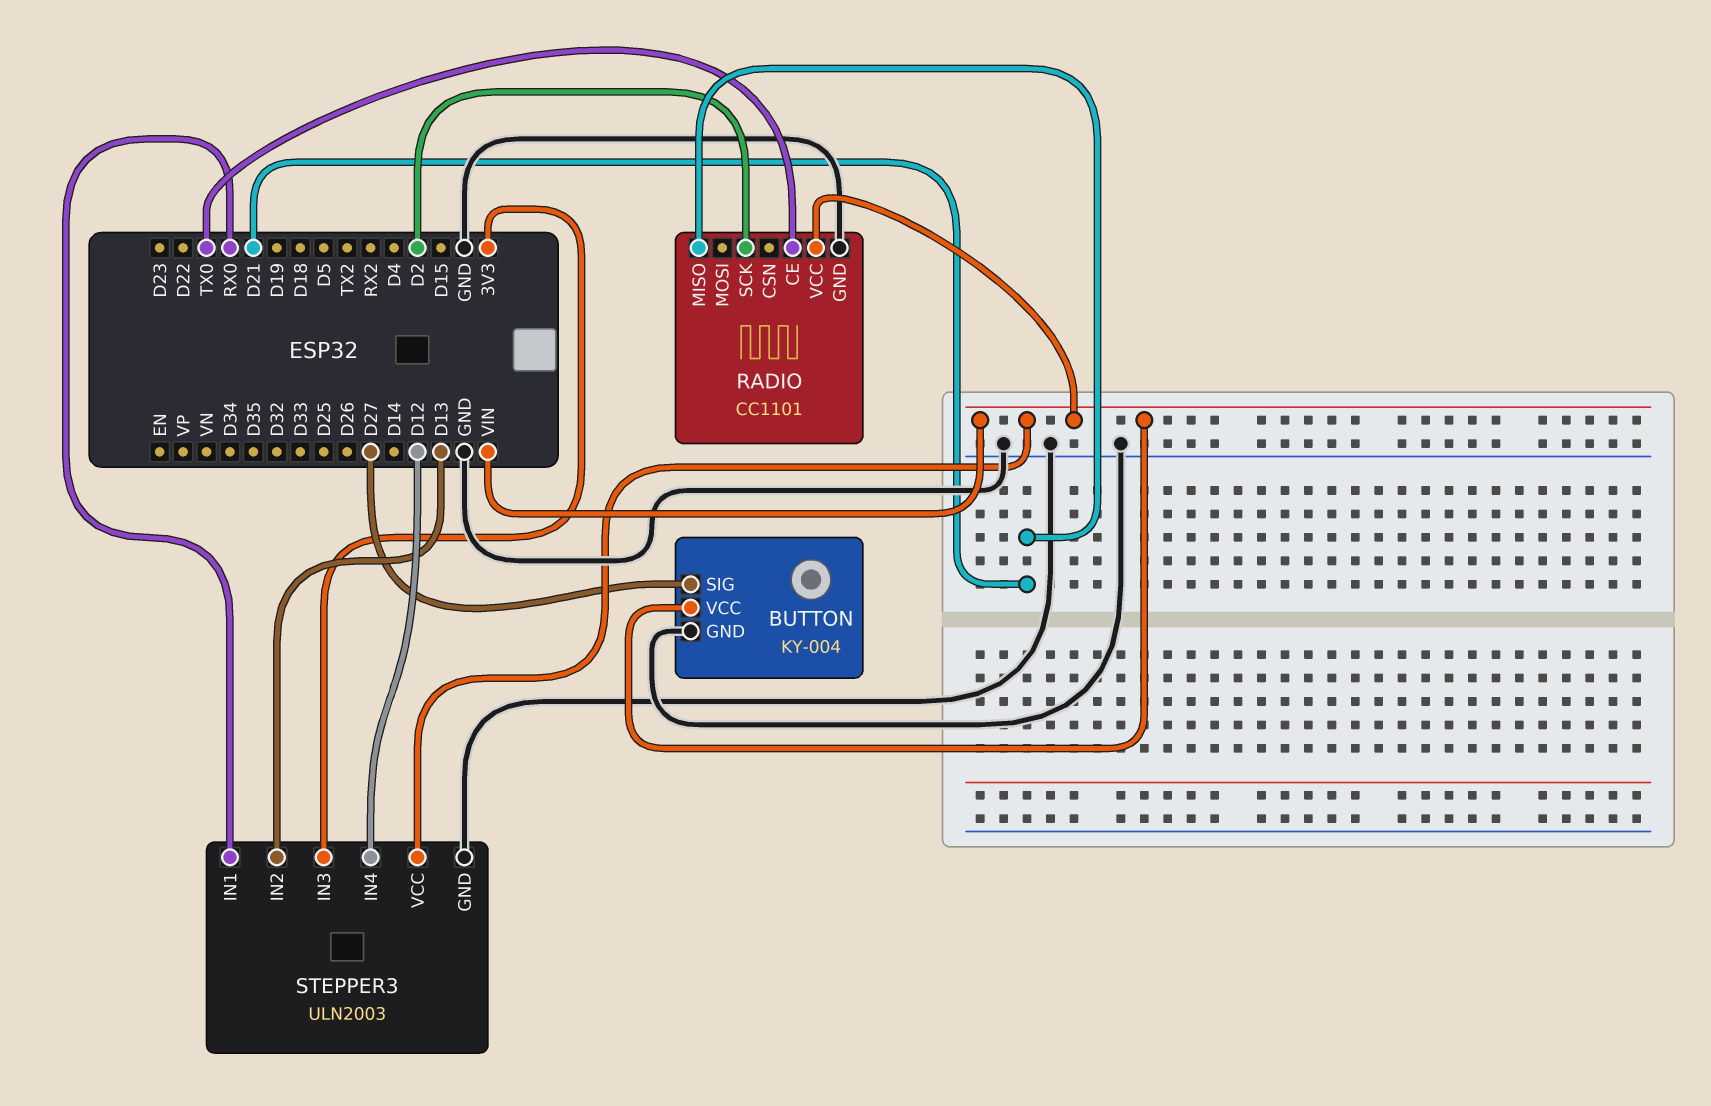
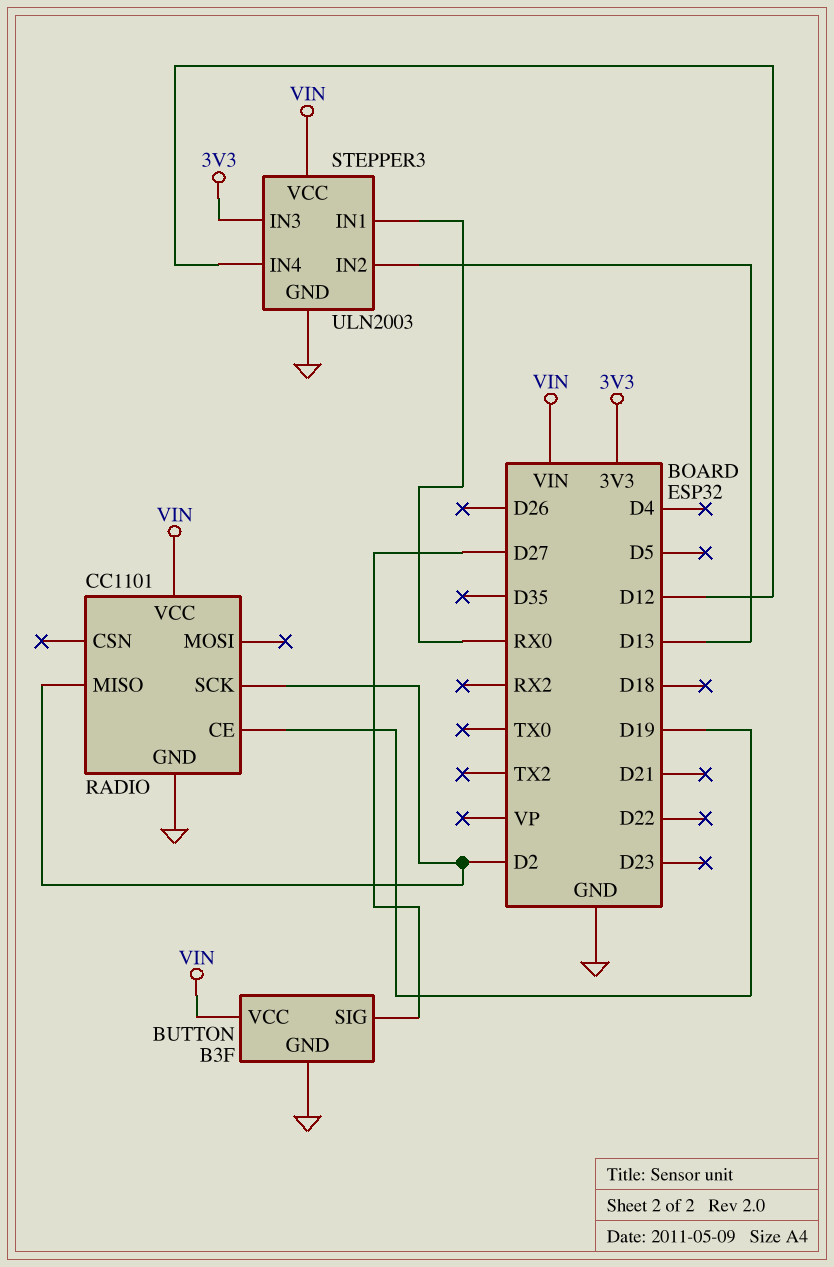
BUTTON: KY-004 -> B3F
RADIO pin CE: TX0 -> D19
RADIO pin MISO: D21 -> D2

